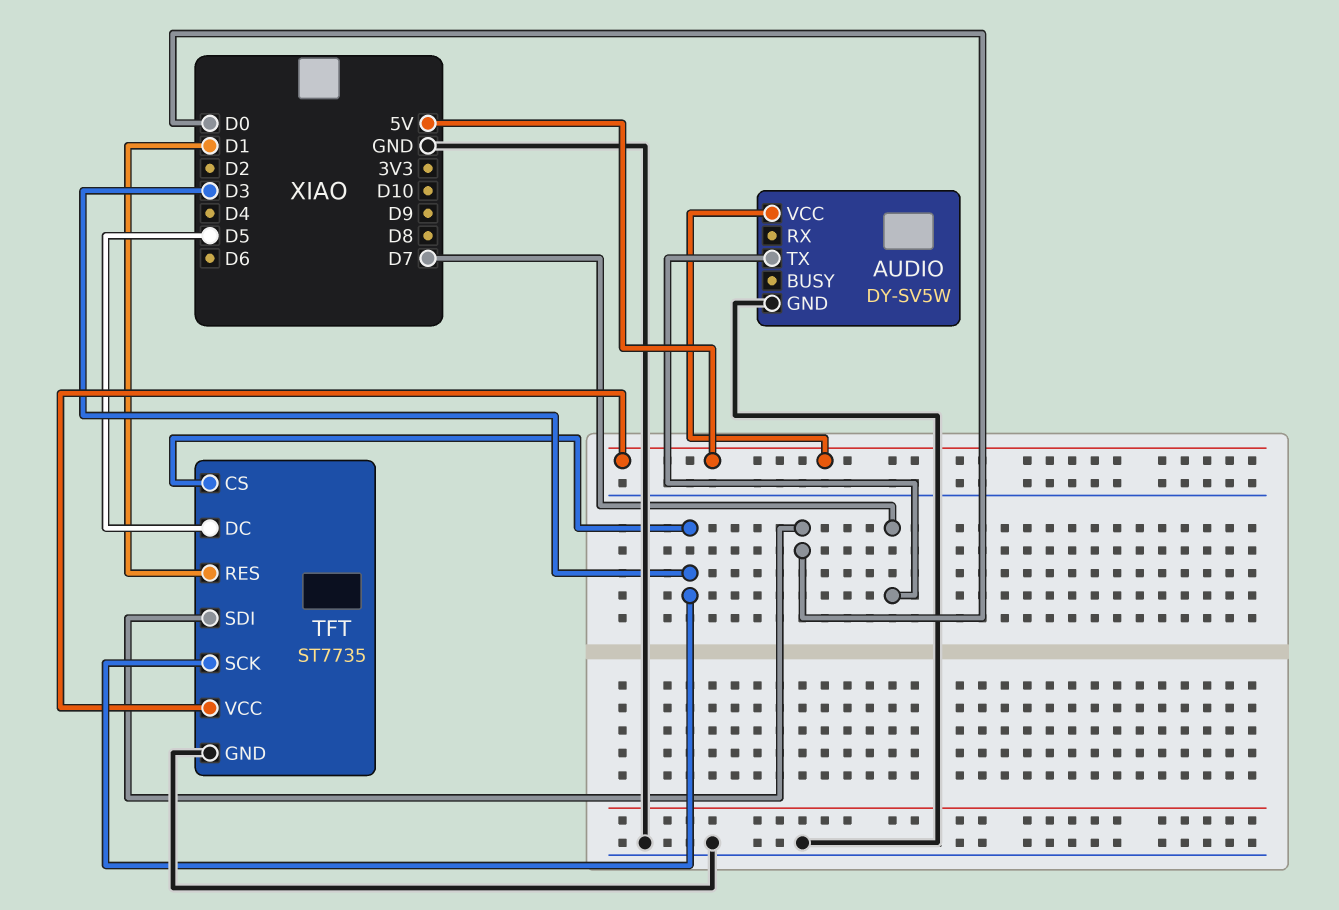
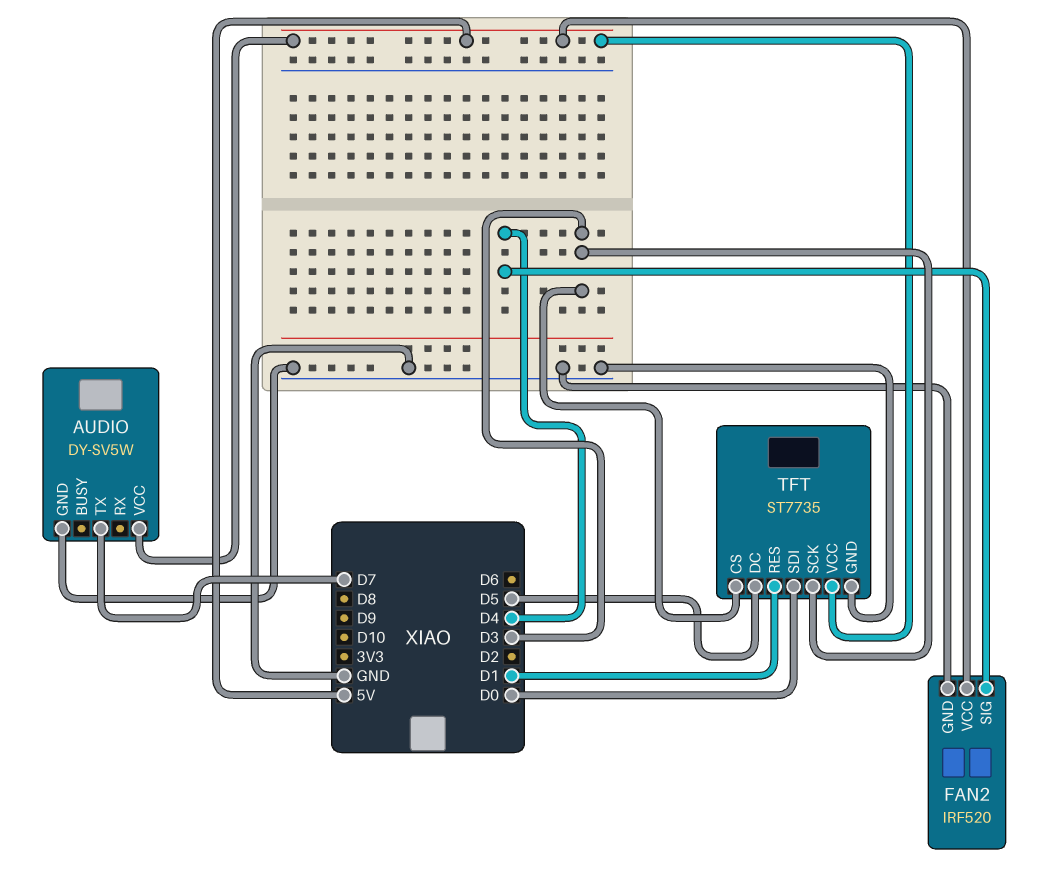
FAN2: none -> IRF520
FAN2 pin GND: none -> GND
FAN2 pin SIG: none -> D4
FAN2 pin VCC: none -> 5V

